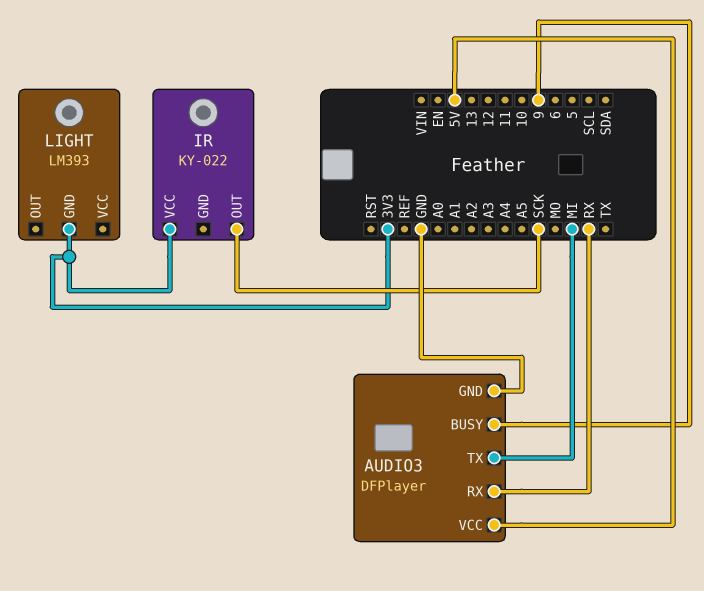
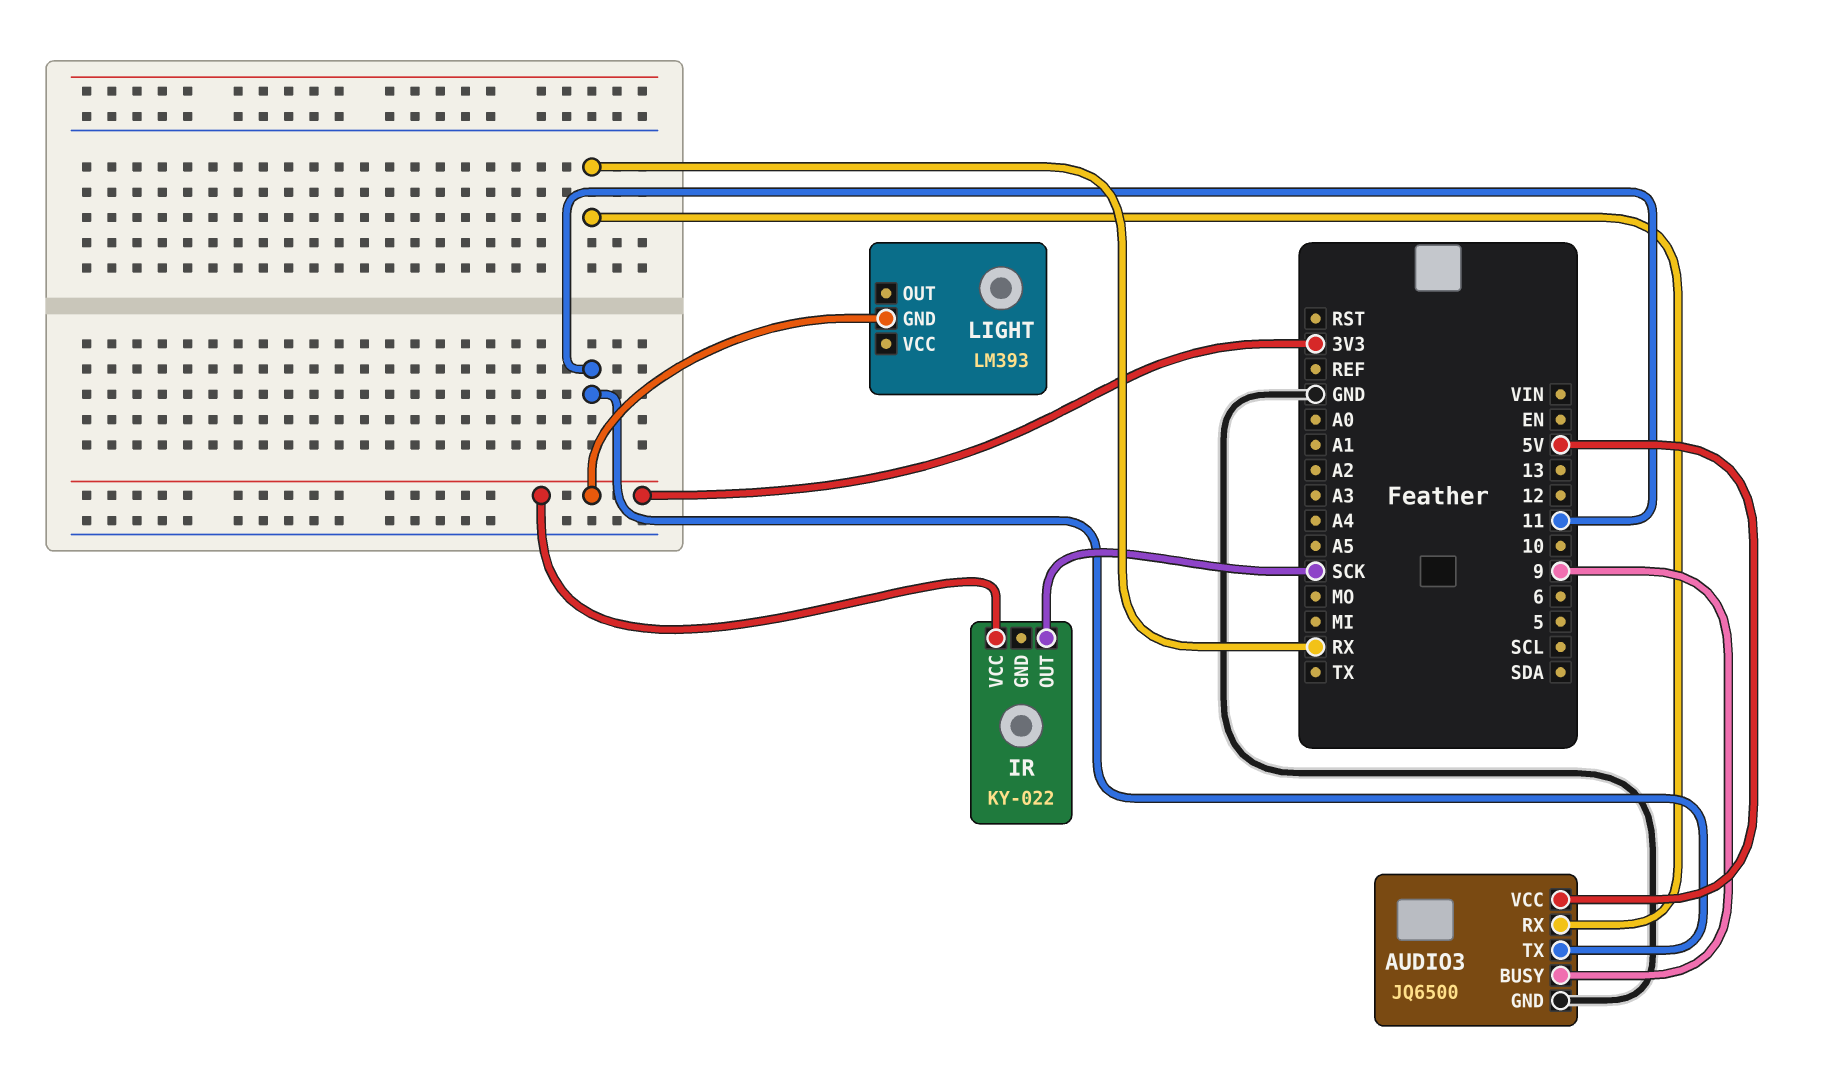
AUDIO3: DFPlayer -> JQ6500
AUDIO3 pin TX: MI -> 11

